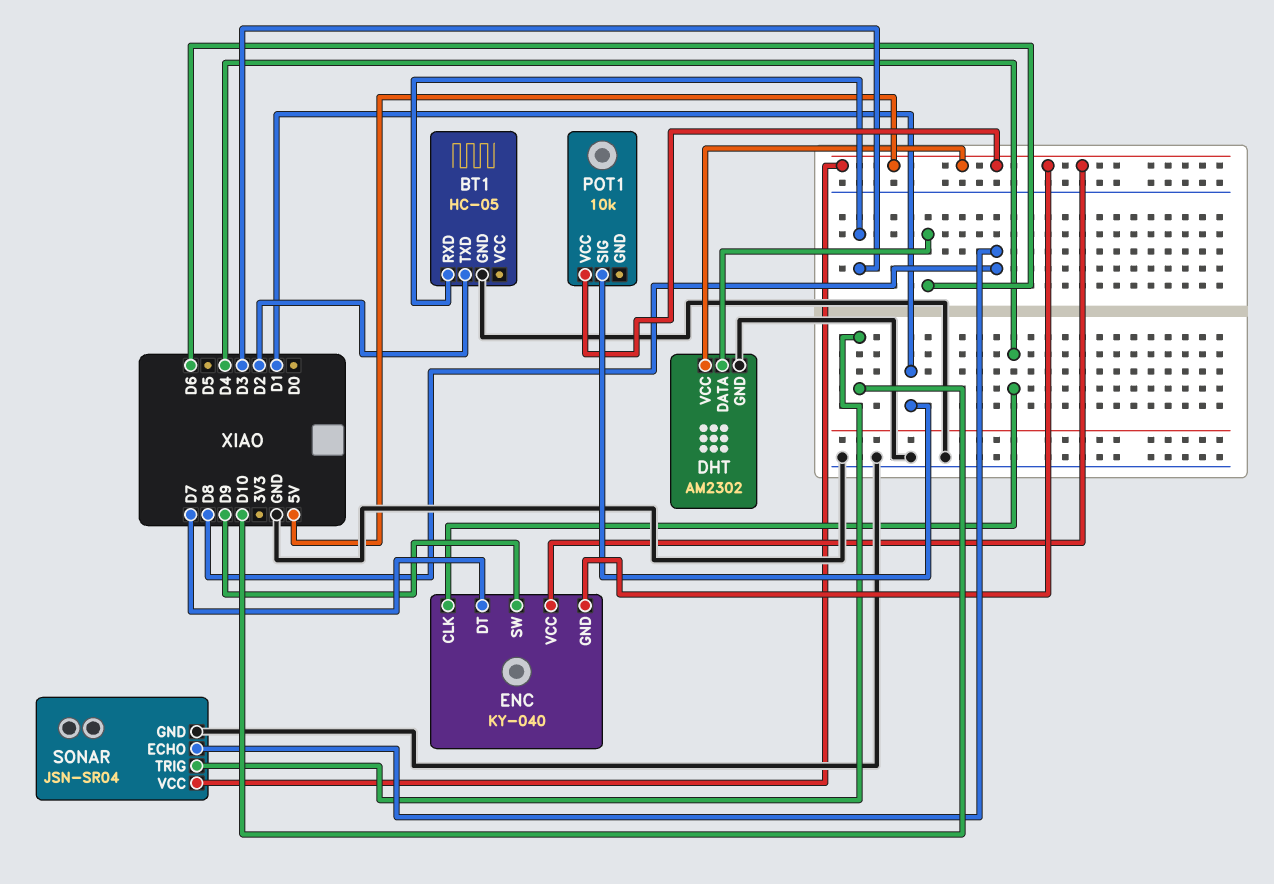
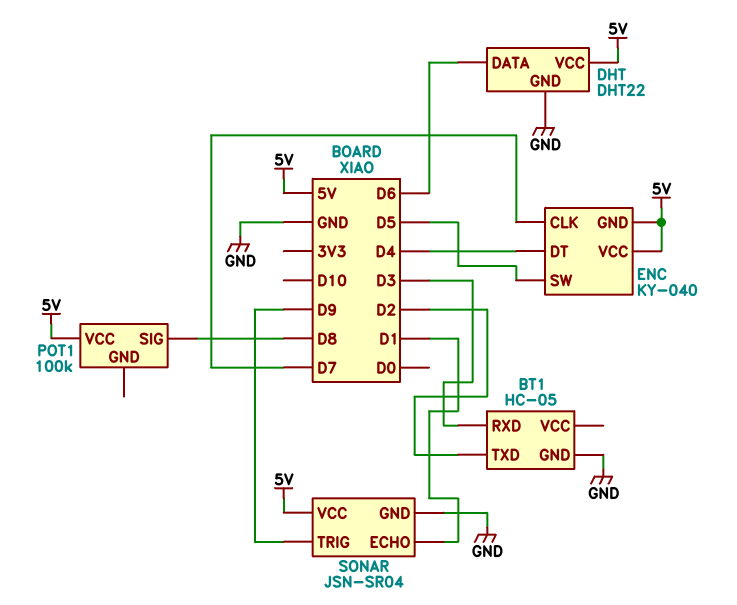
DHT: AM2302 -> DHT22
ENC pin CLK: D4 -> D7
ENC pin DT: D7 -> D4
ENC pin SW: D9 -> D5
POT1: 10k -> 100k
POT1 pin SIG: D1 -> D8
SONAR pin ECHO: D8 -> D1
SONAR pin TRIG: D10 -> D9

